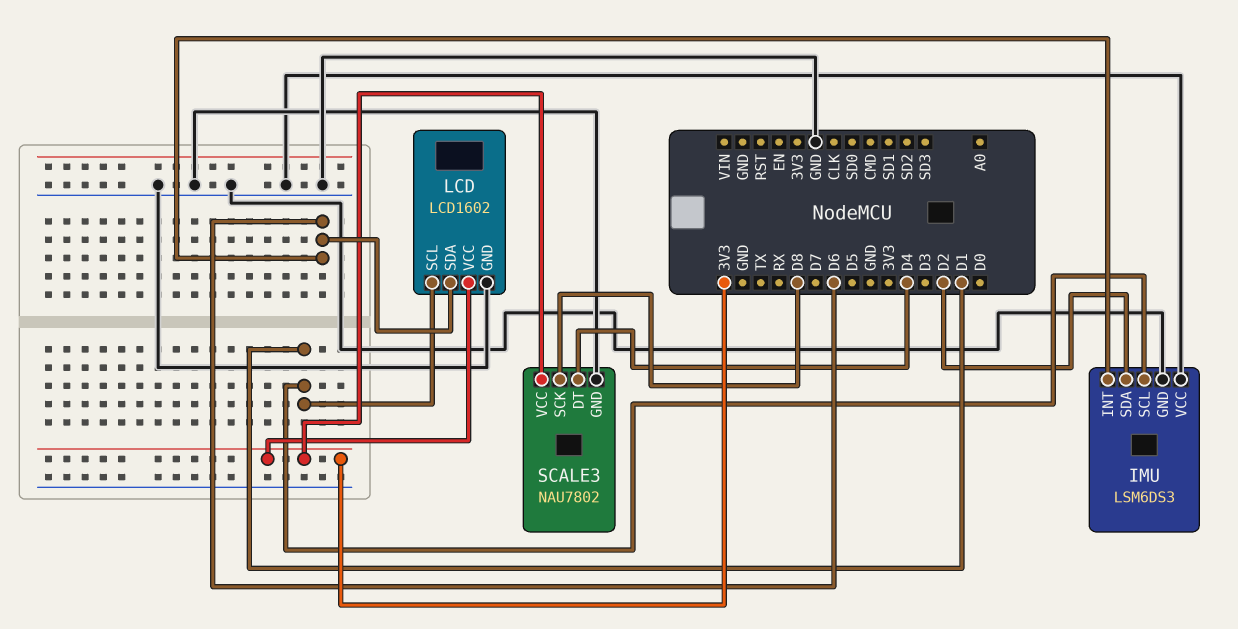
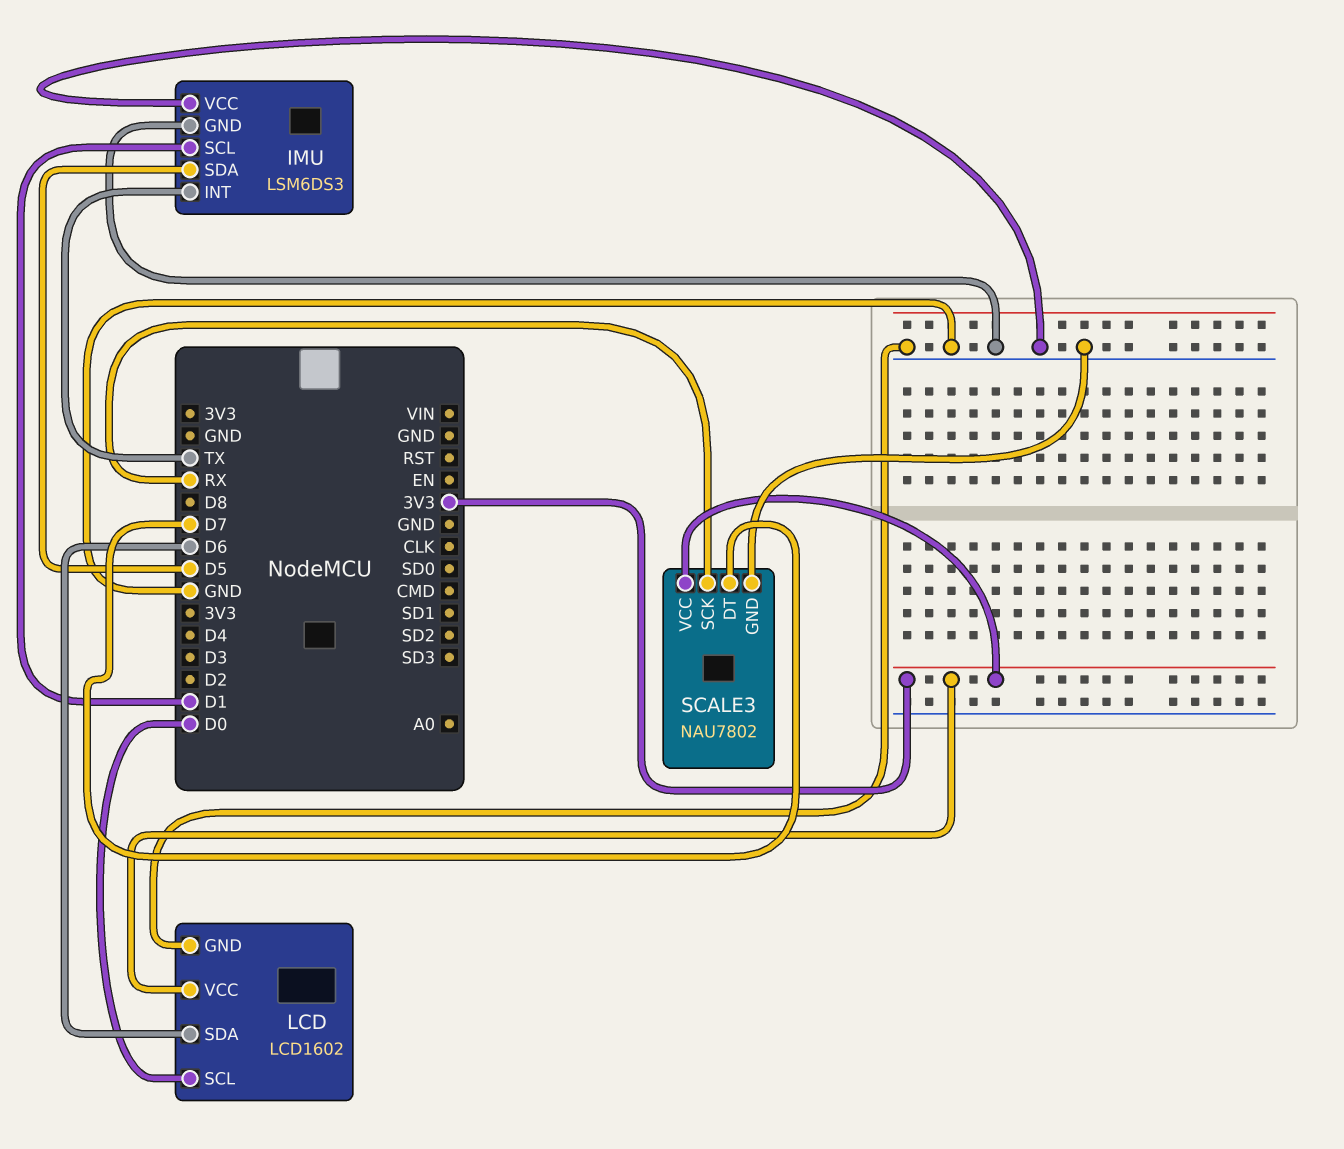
IMU pin INT: D6 -> TX
IMU pin SDA: D2 -> D5
LCD pin SCL: D1 -> D0
SCALE3 pin DT: D4 -> D7
SCALE3 pin SCK: D8 -> RX

